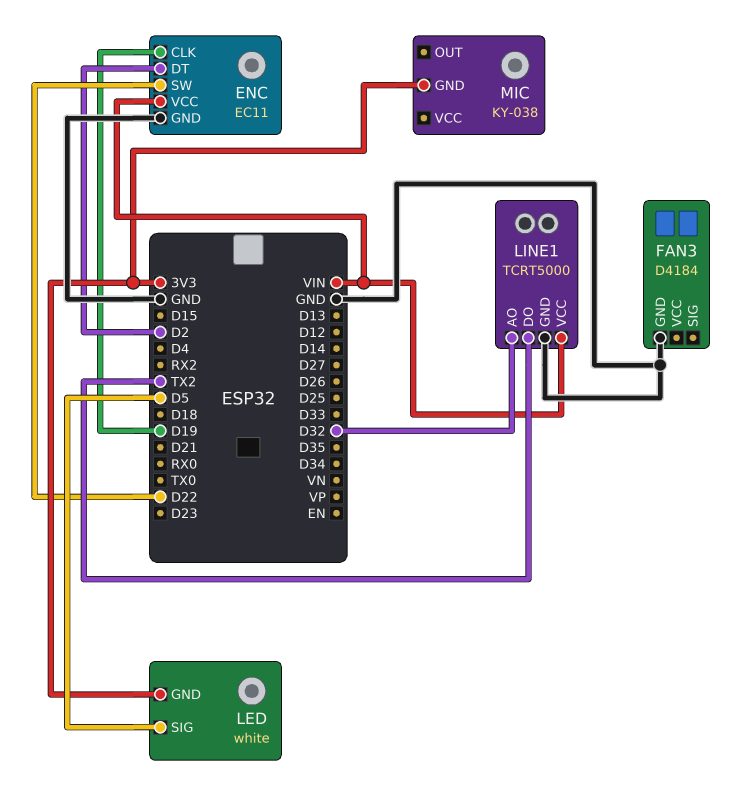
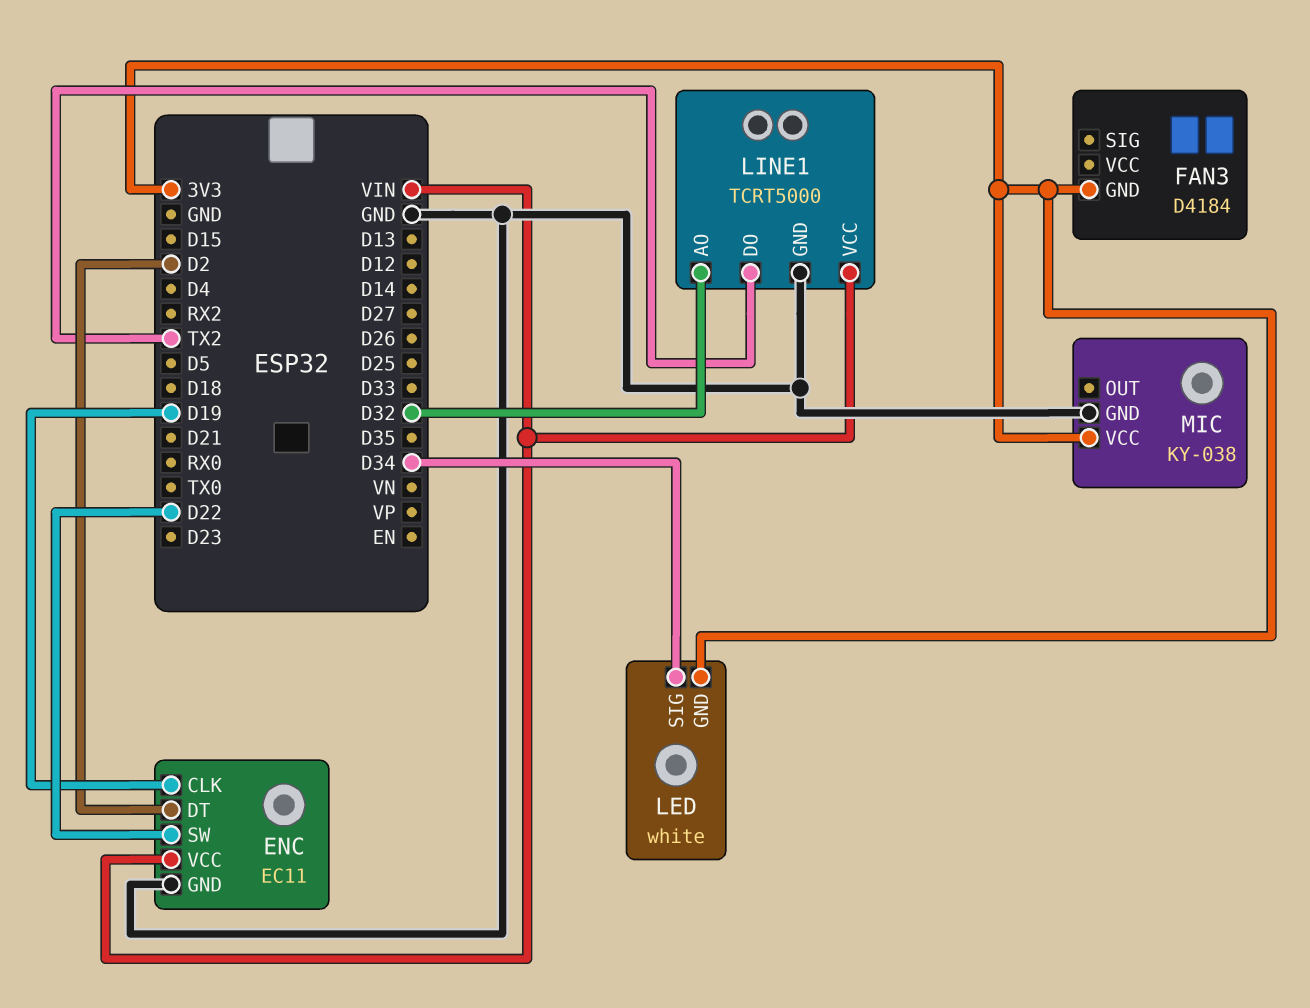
FAN3 pin GND: GND -> 3V3
LED pin SIG: D5 -> D34
MIC pin GND: 3V3 -> GND
MIC pin VCC: none -> 3V3

